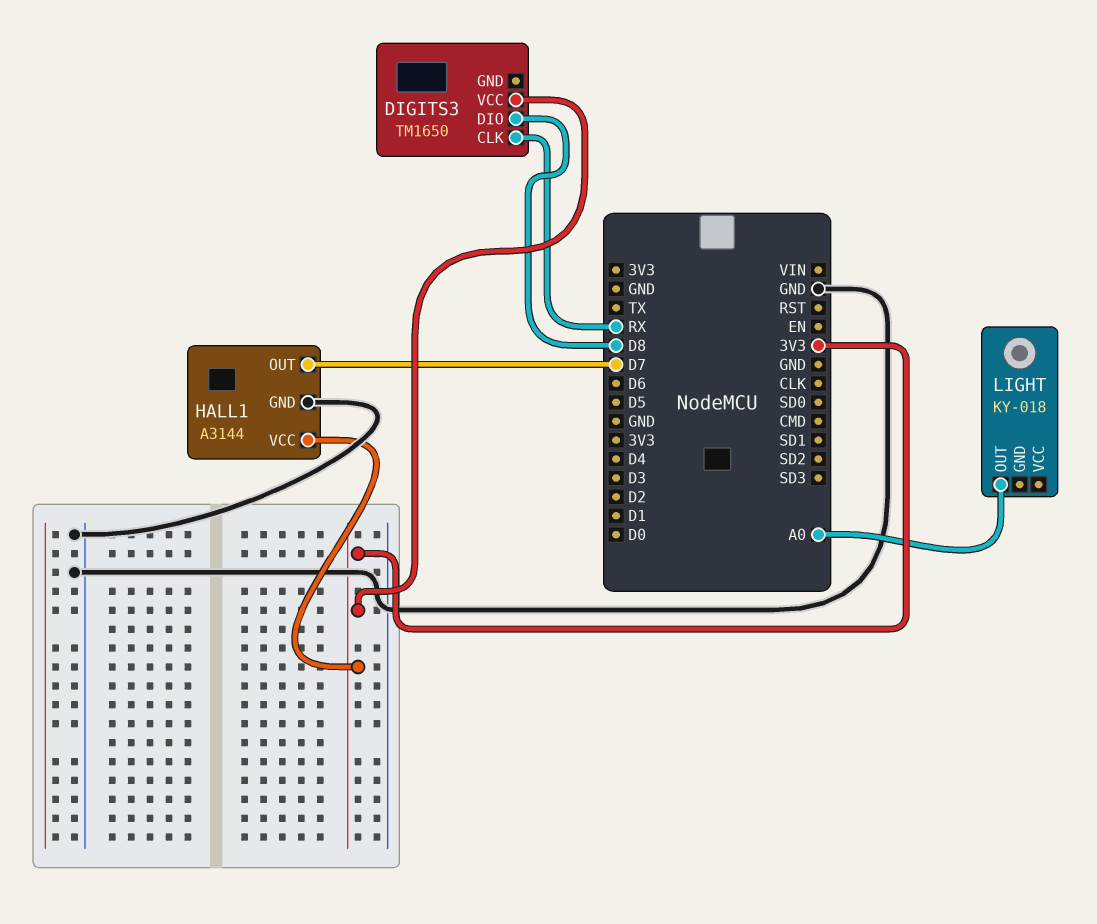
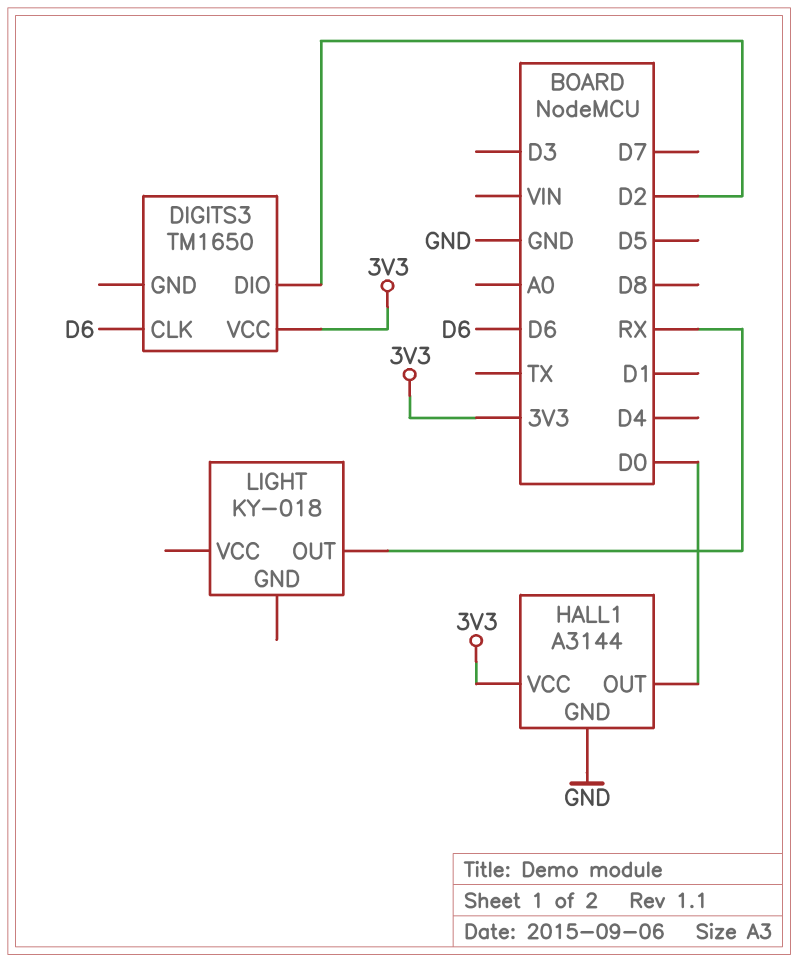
DIGITS3 pin CLK: RX -> D6
DIGITS3 pin DIO: D8 -> D2
HALL1 pin OUT: D7 -> D0
LIGHT pin OUT: A0 -> RX

